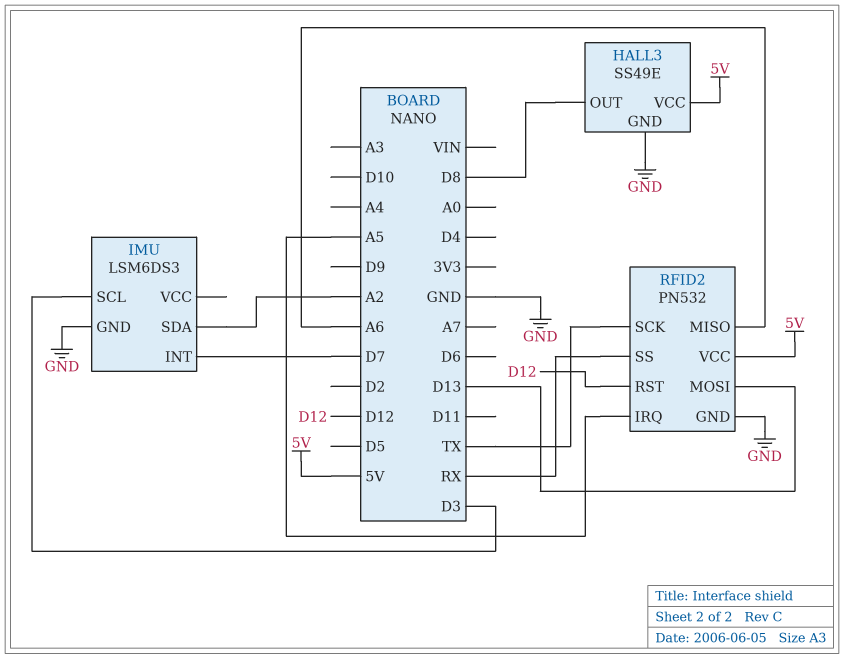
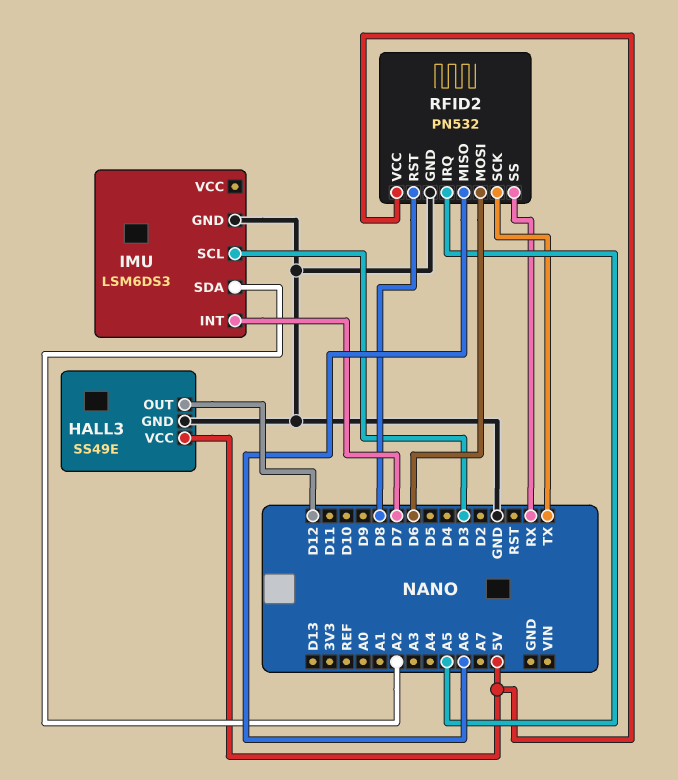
HALL3 pin OUT: D8 -> D12
RFID2 pin MOSI: D13 -> D6
RFID2 pin RST: D12 -> D8

